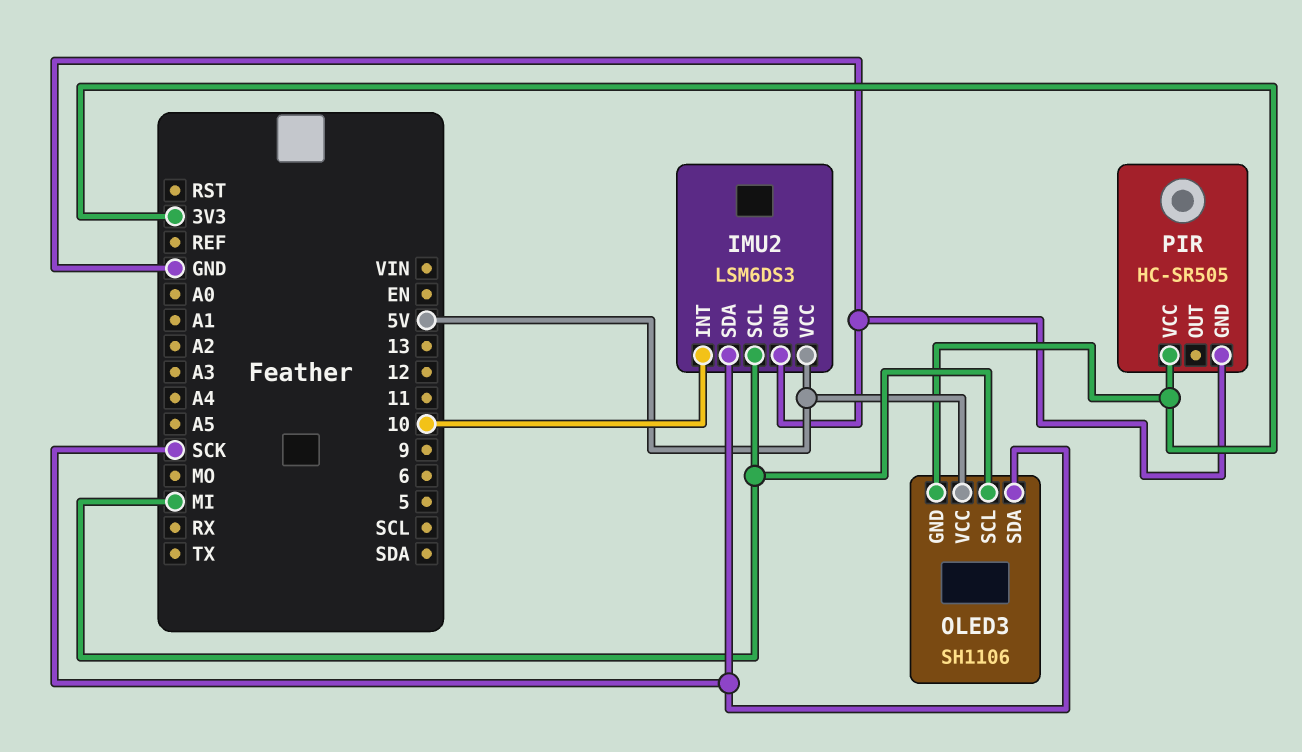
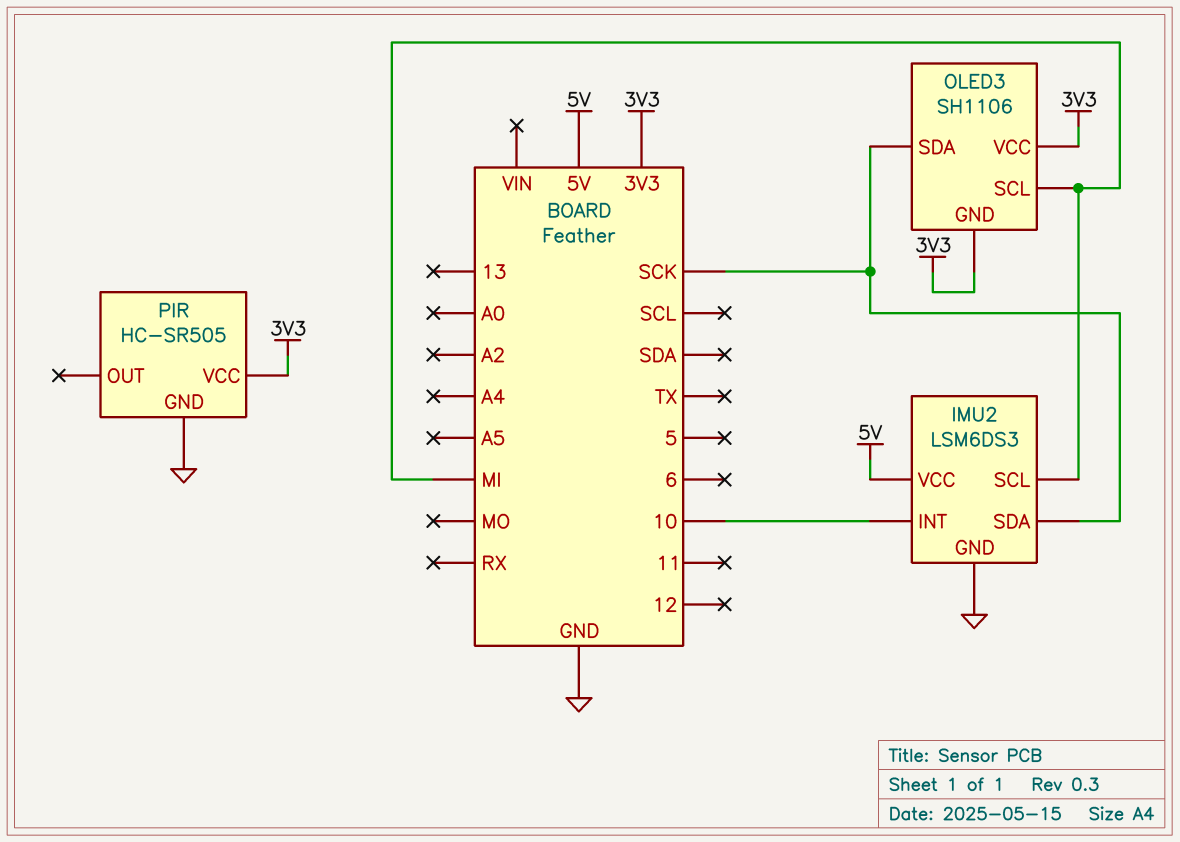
OLED3 pin VCC: 5V -> 3V3

